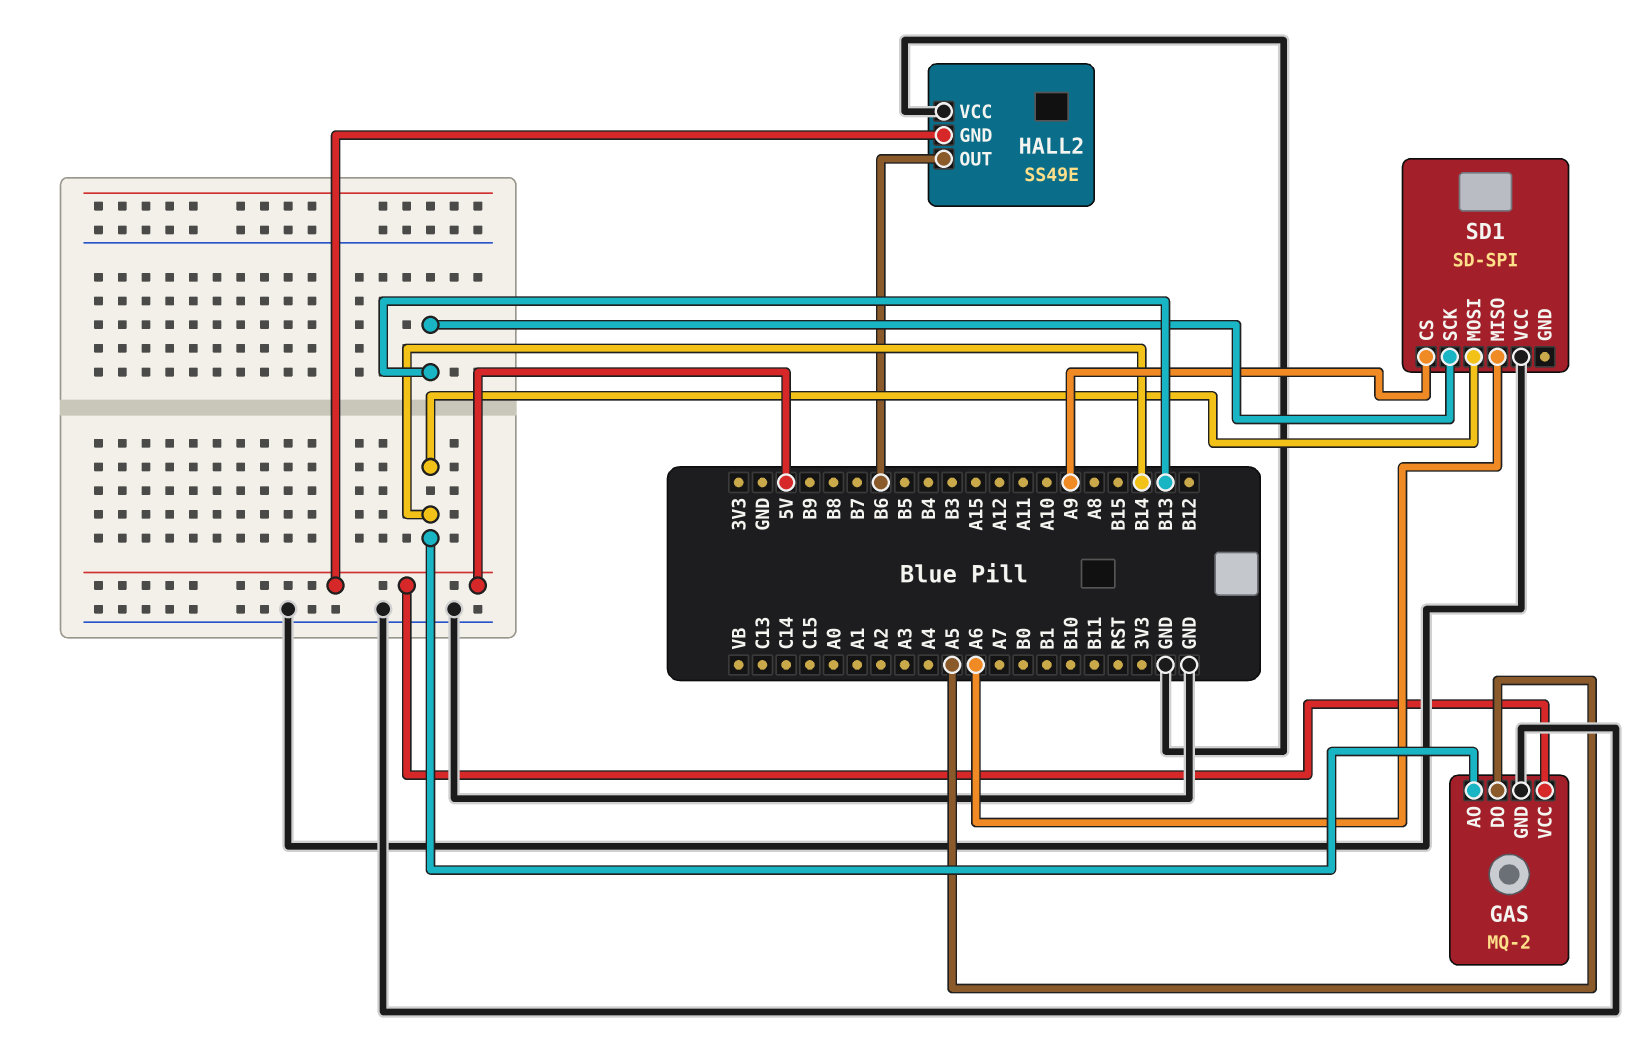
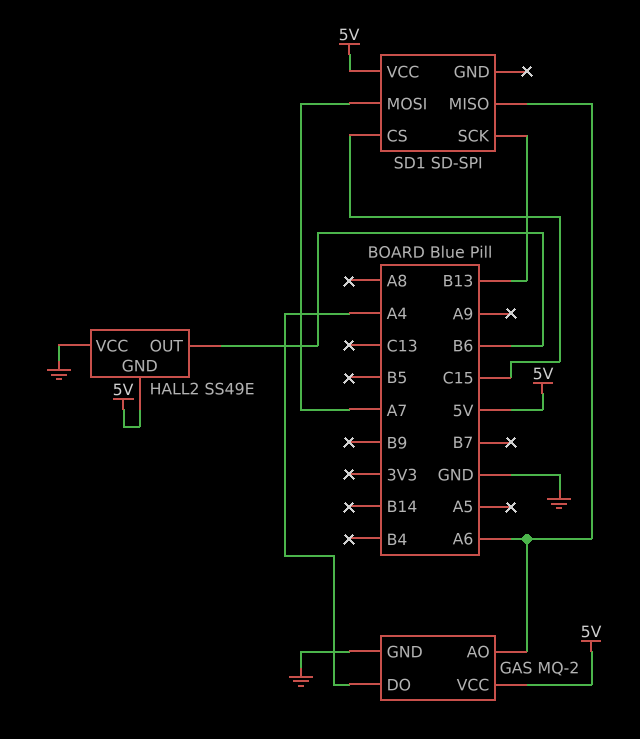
GAS pin AO: B14 -> A6
GAS pin DO: A5 -> A4
SD1 pin CS: A9 -> C15
SD1 pin MOSI: B14 -> A7
SD1 pin VCC: GND -> 5V

